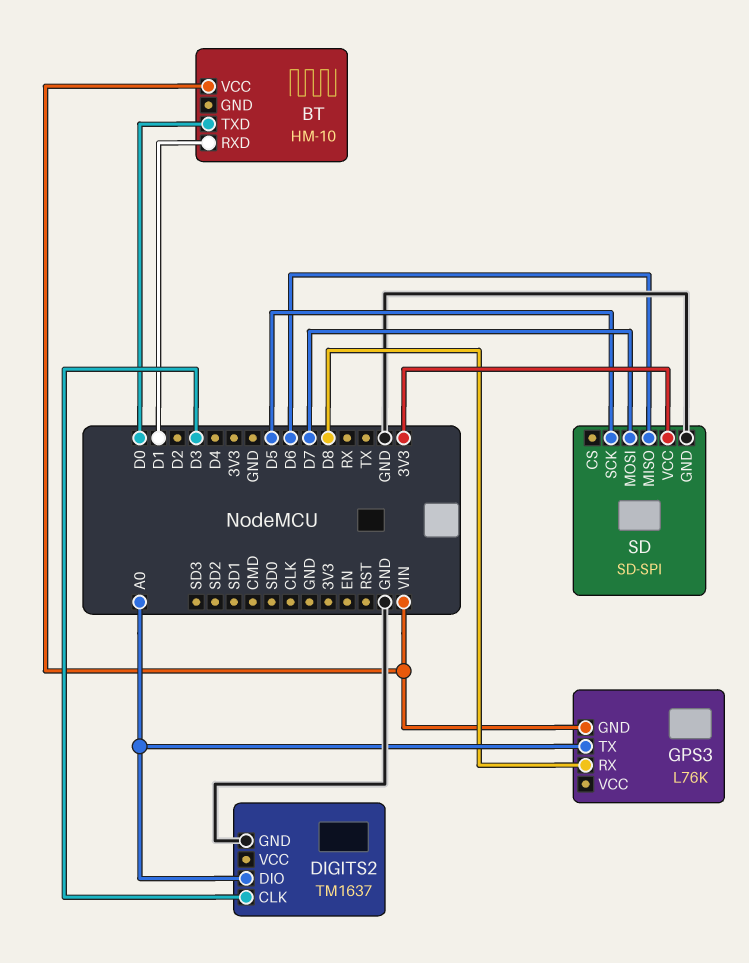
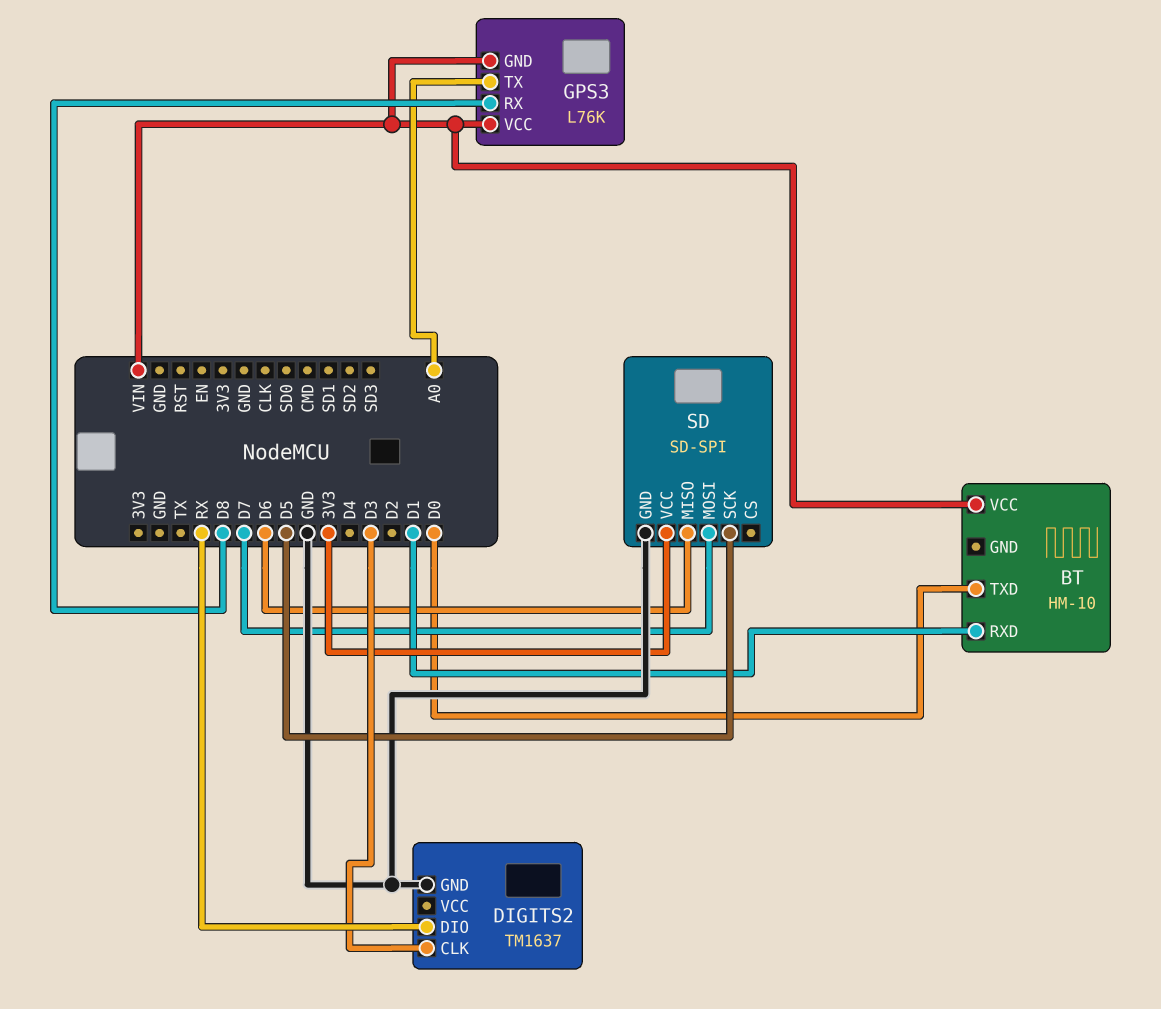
DIGITS2 pin DIO: A0 -> RX
GPS3 pin VCC: none -> VIN

